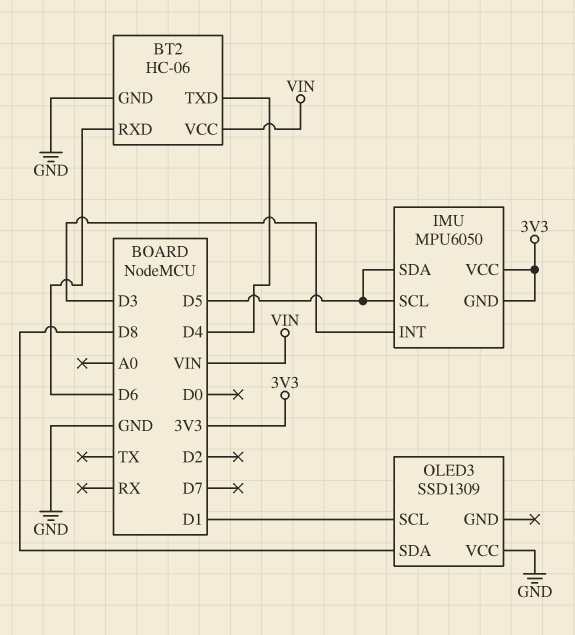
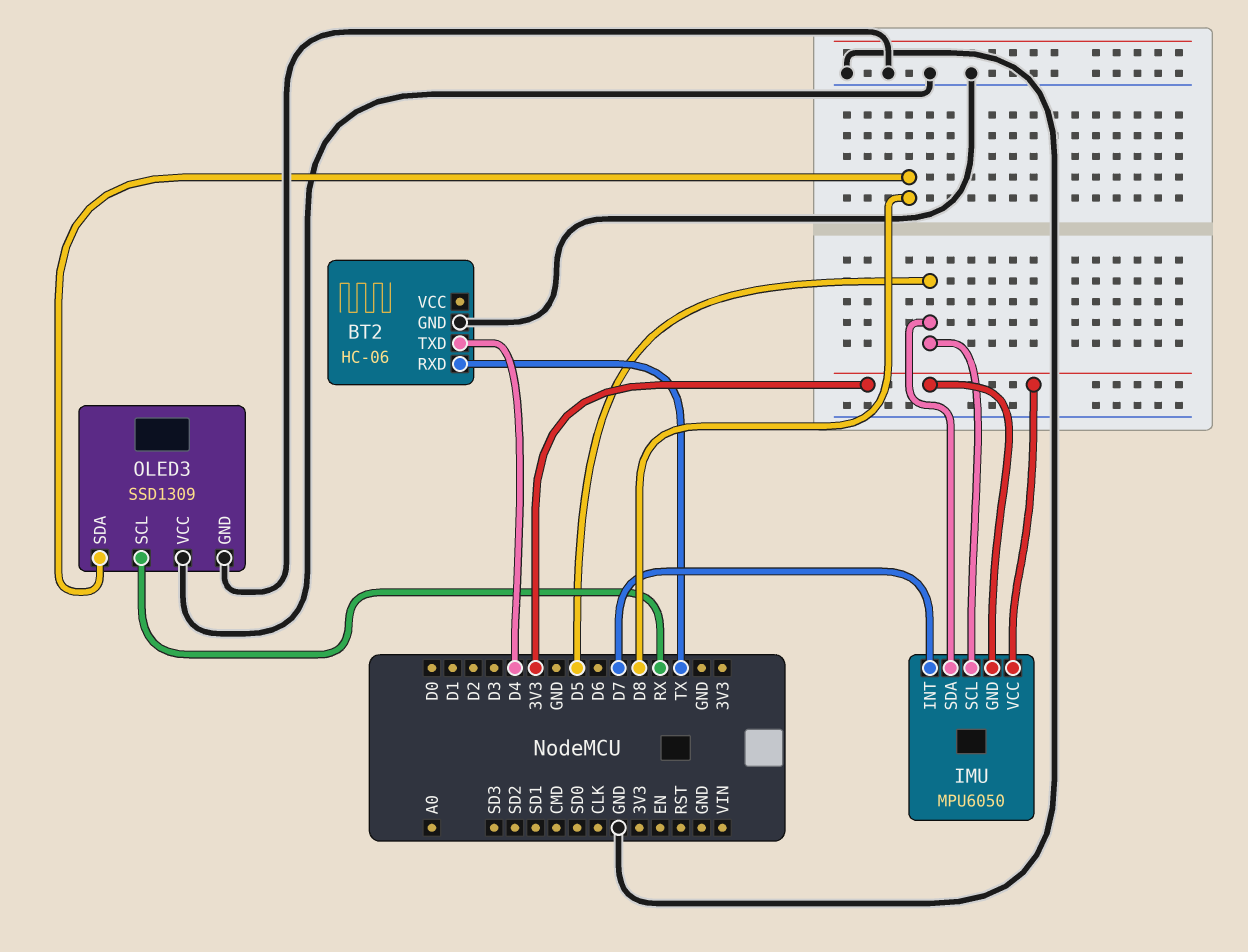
BT2 pin RXD: D6 -> TX
BT2 pin VCC: VIN -> none
IMU pin INT: D3 -> D7
OLED3 pin GND: none -> GND
OLED3 pin SCL: D1 -> RX

